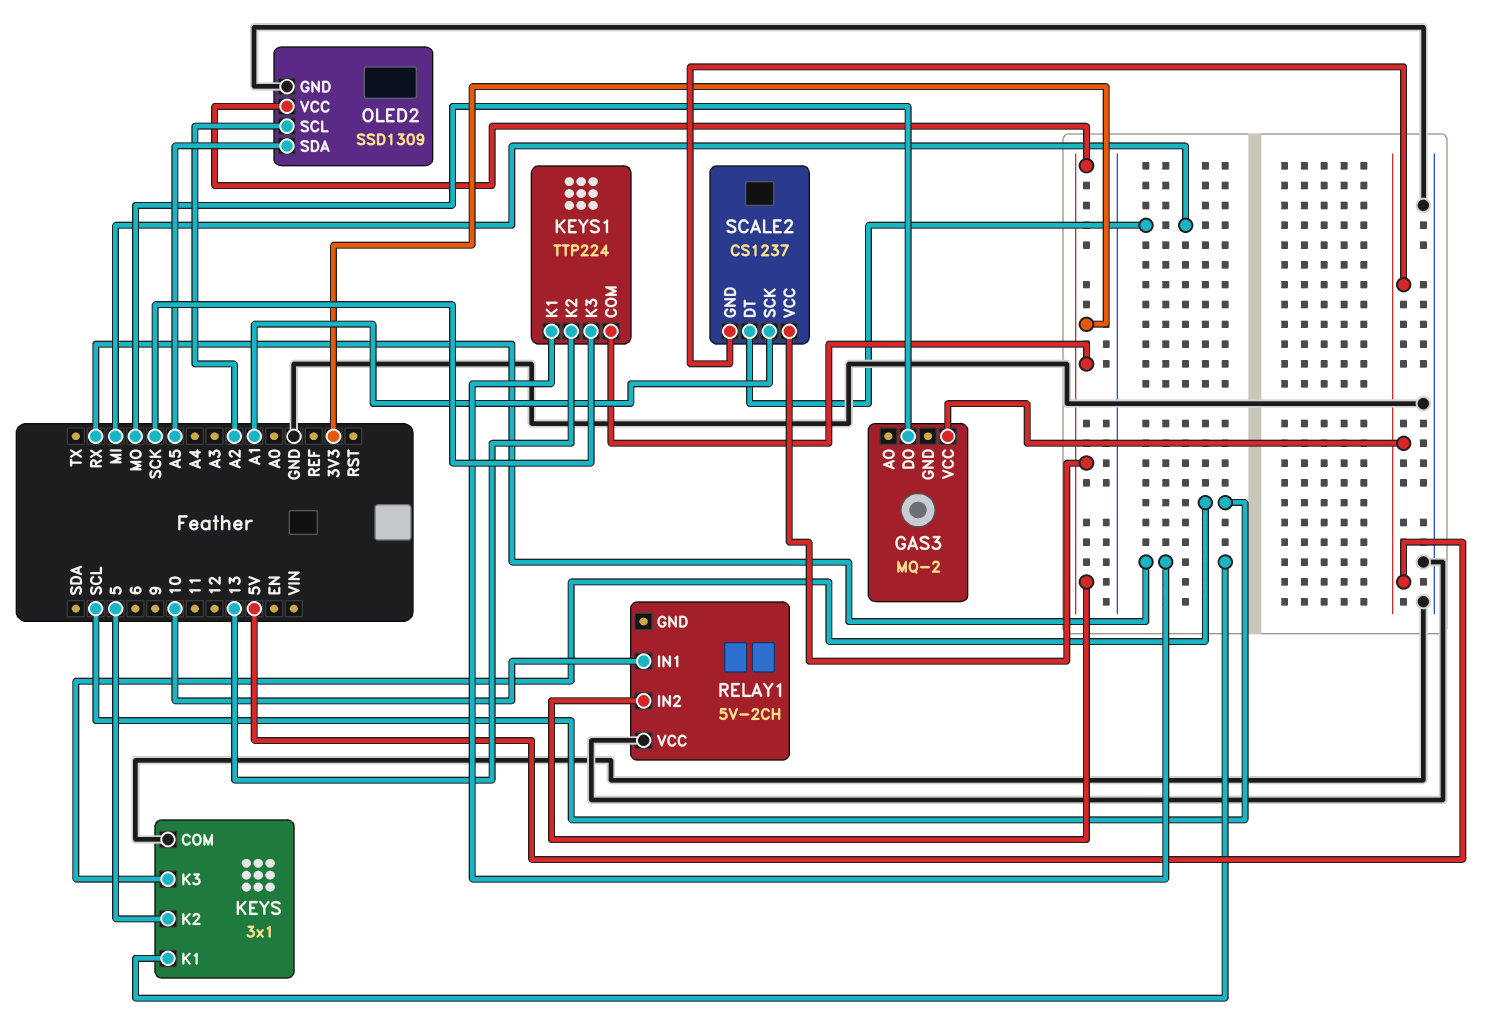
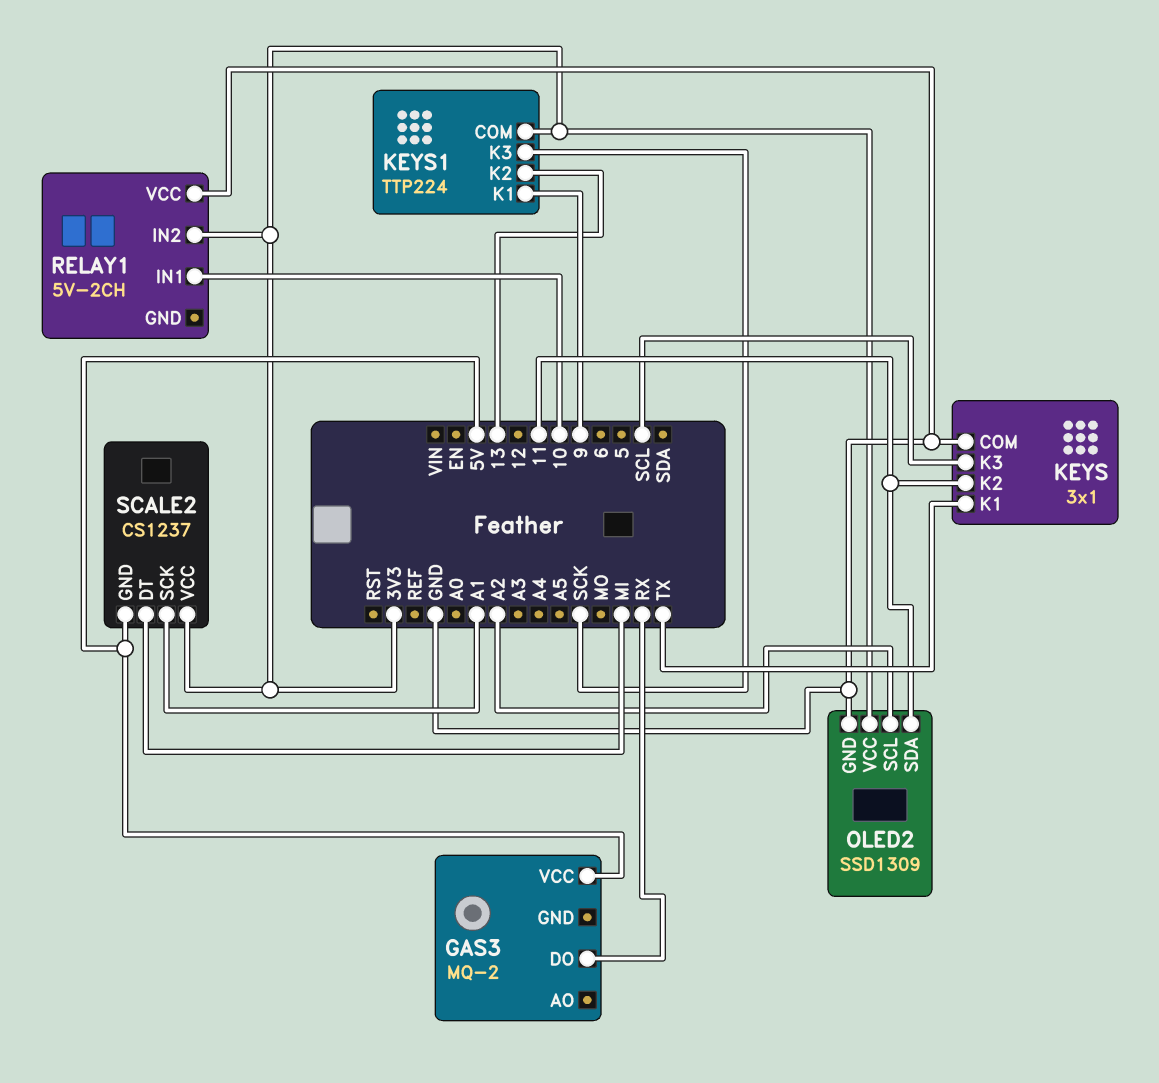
GAS3 pin DO: MO -> RX
KEYS pin K1: RX -> TX
KEYS pin K2: 5 -> 11
KEYS1 pin K1: RX -> 9
OLED2 pin SDA: A5 -> 11

